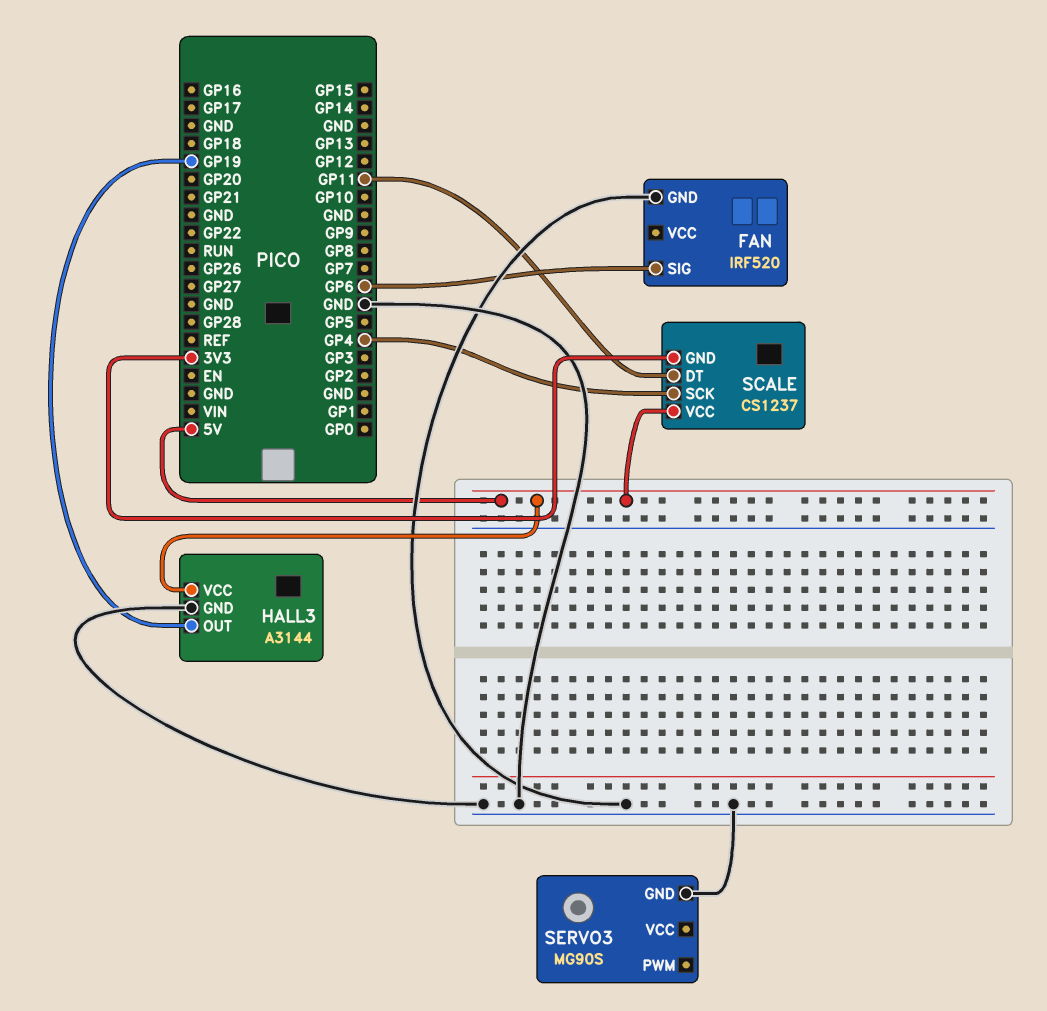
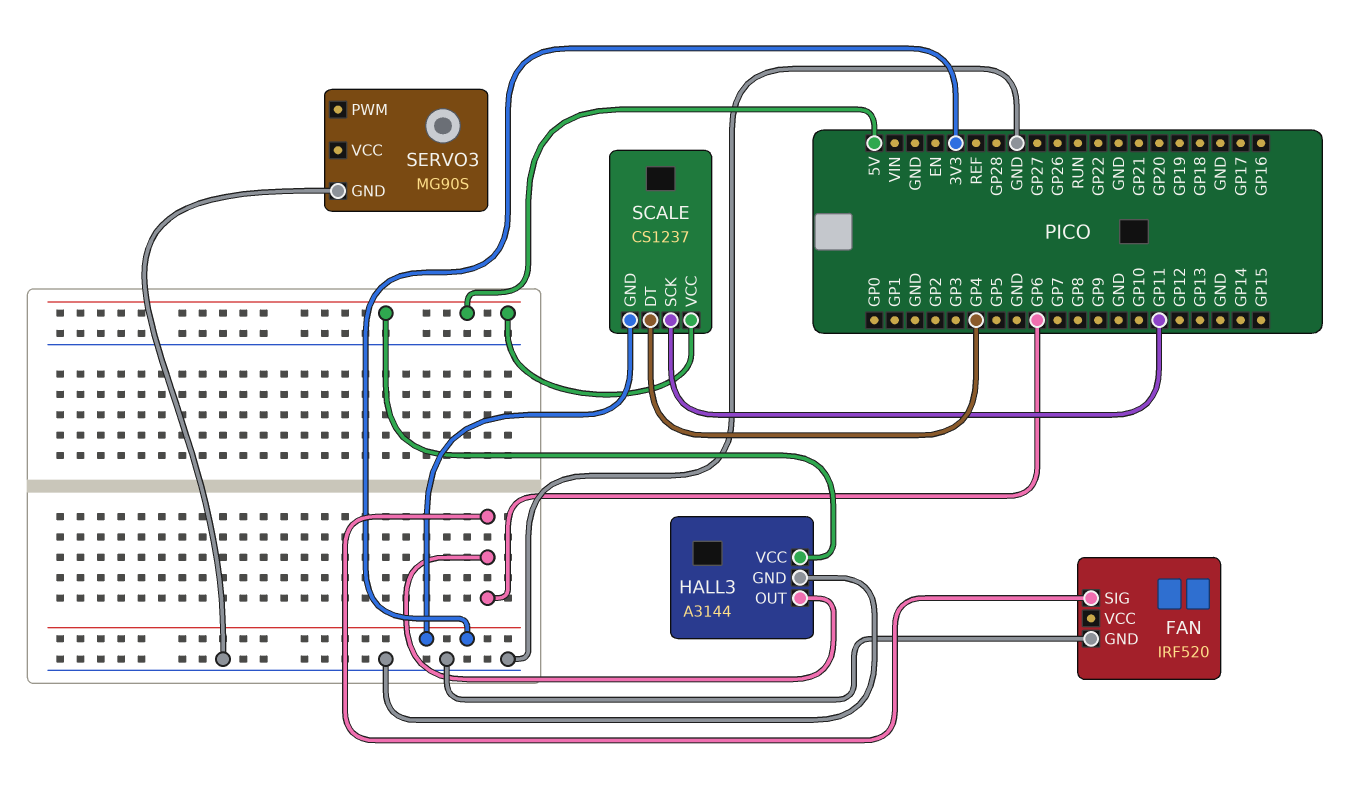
HALL3 pin OUT: GP19 -> GP6
SCALE pin DT: GP11 -> GP4
SCALE pin SCK: GP4 -> GP11

